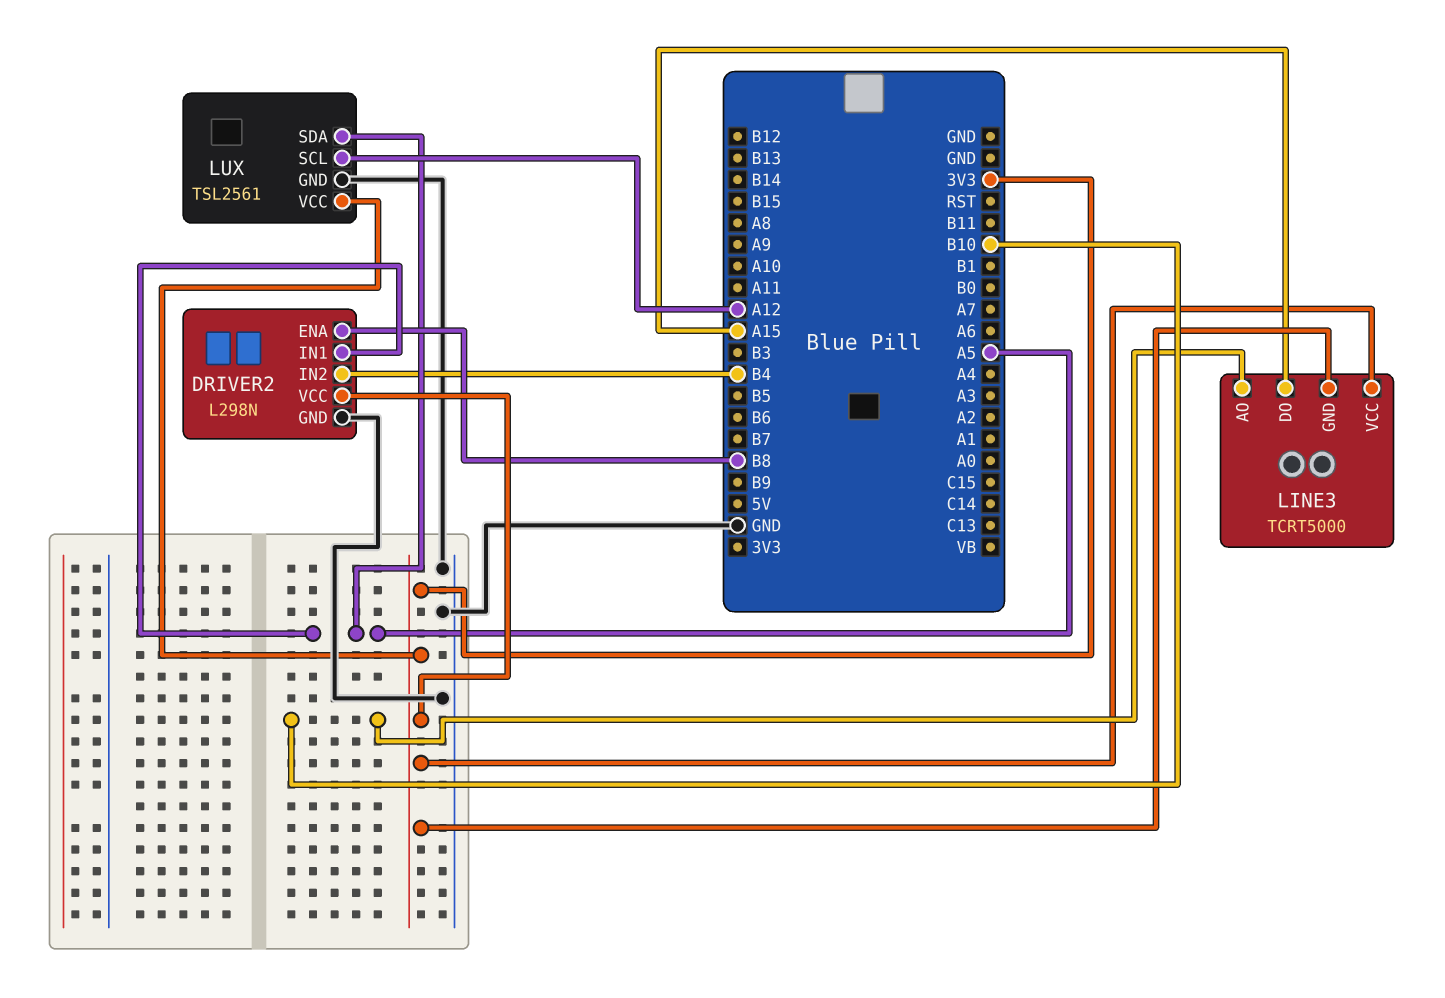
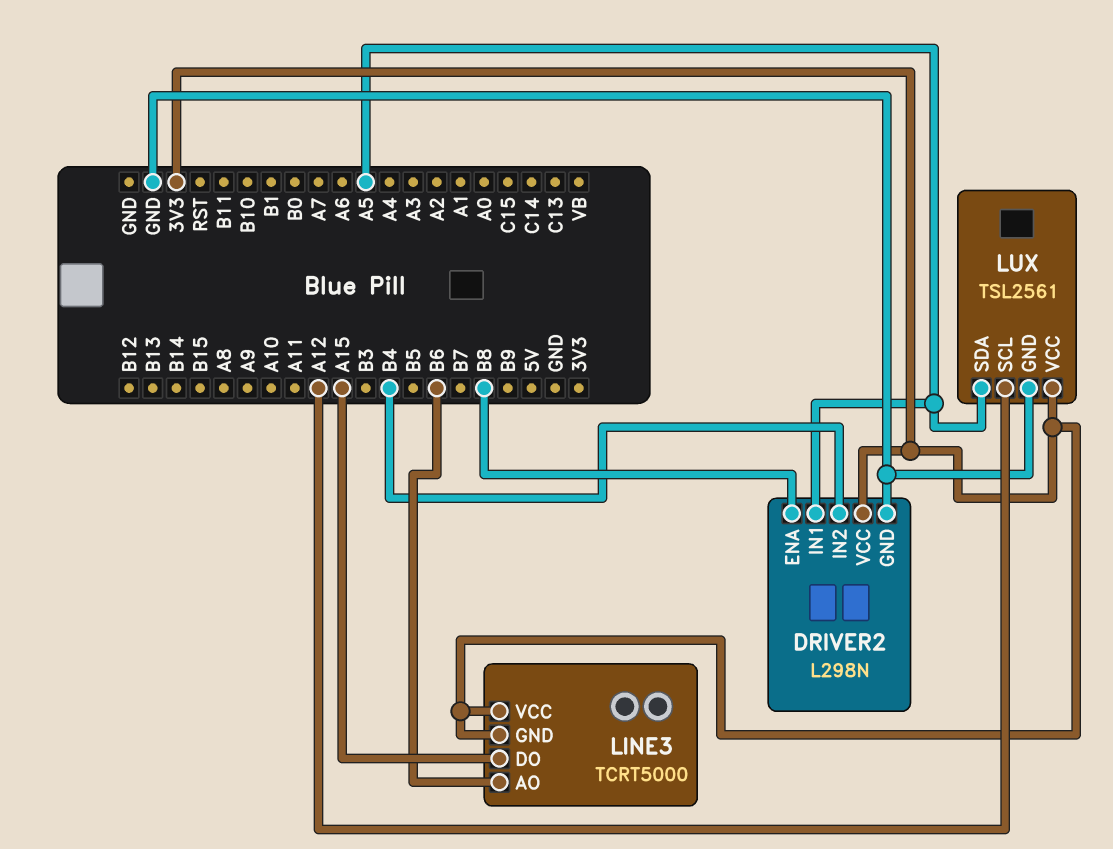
LINE3 pin AO: B10 -> B6

